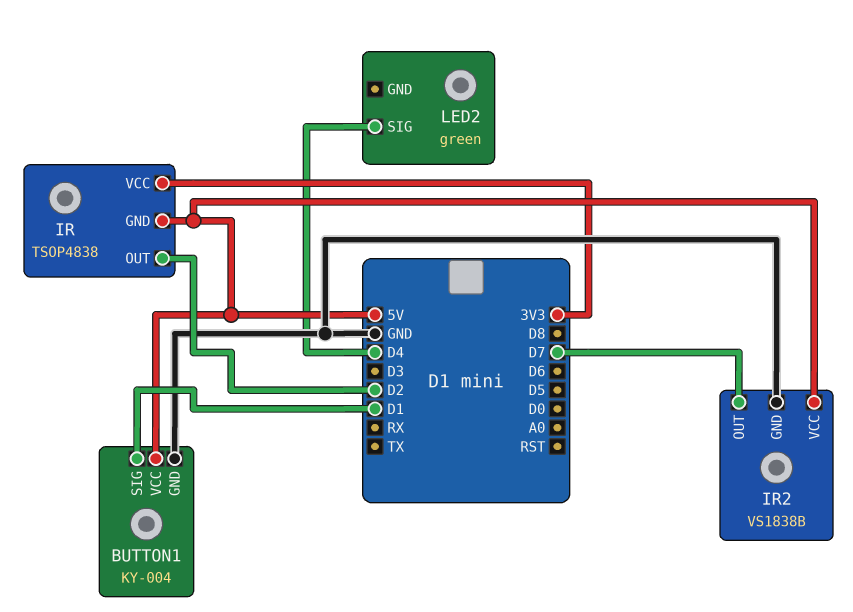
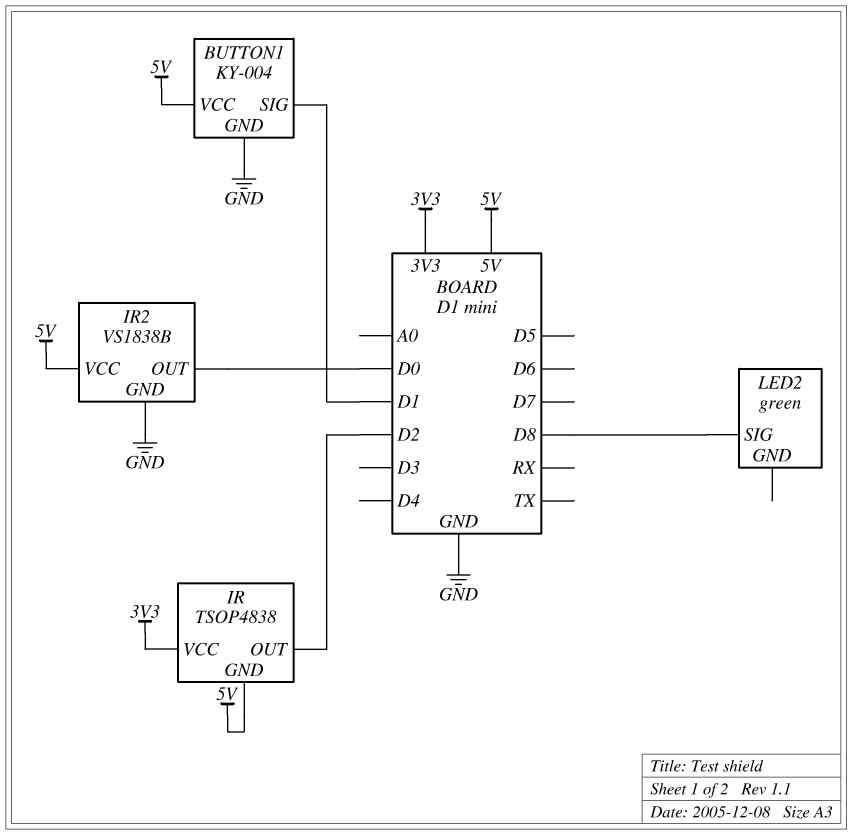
IR2 pin OUT: D7 -> D0
LED2 pin SIG: D4 -> D8

